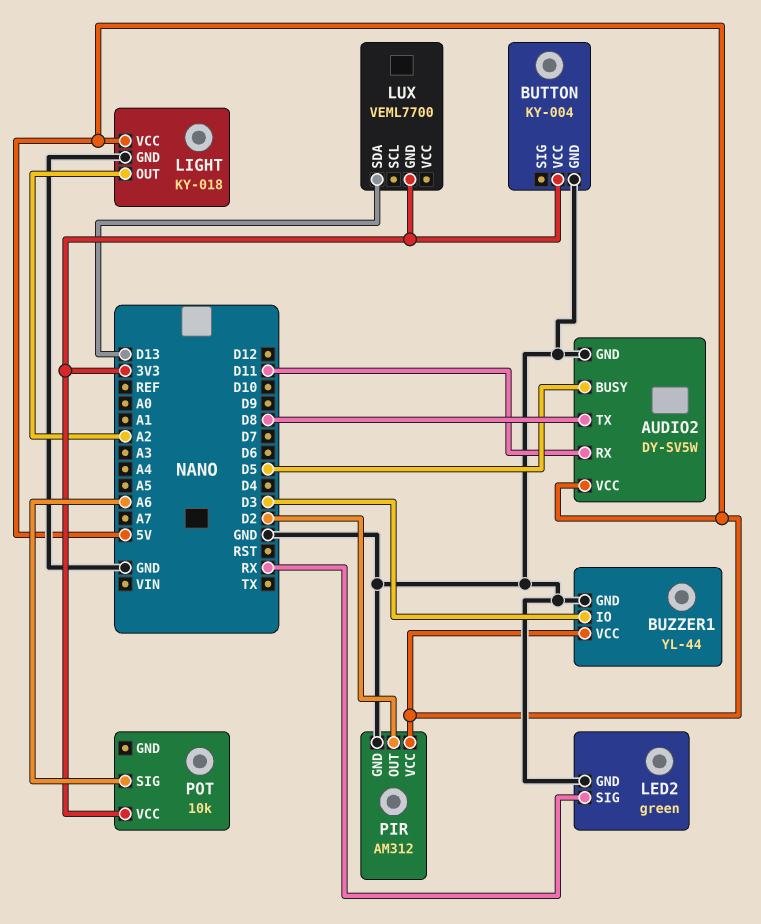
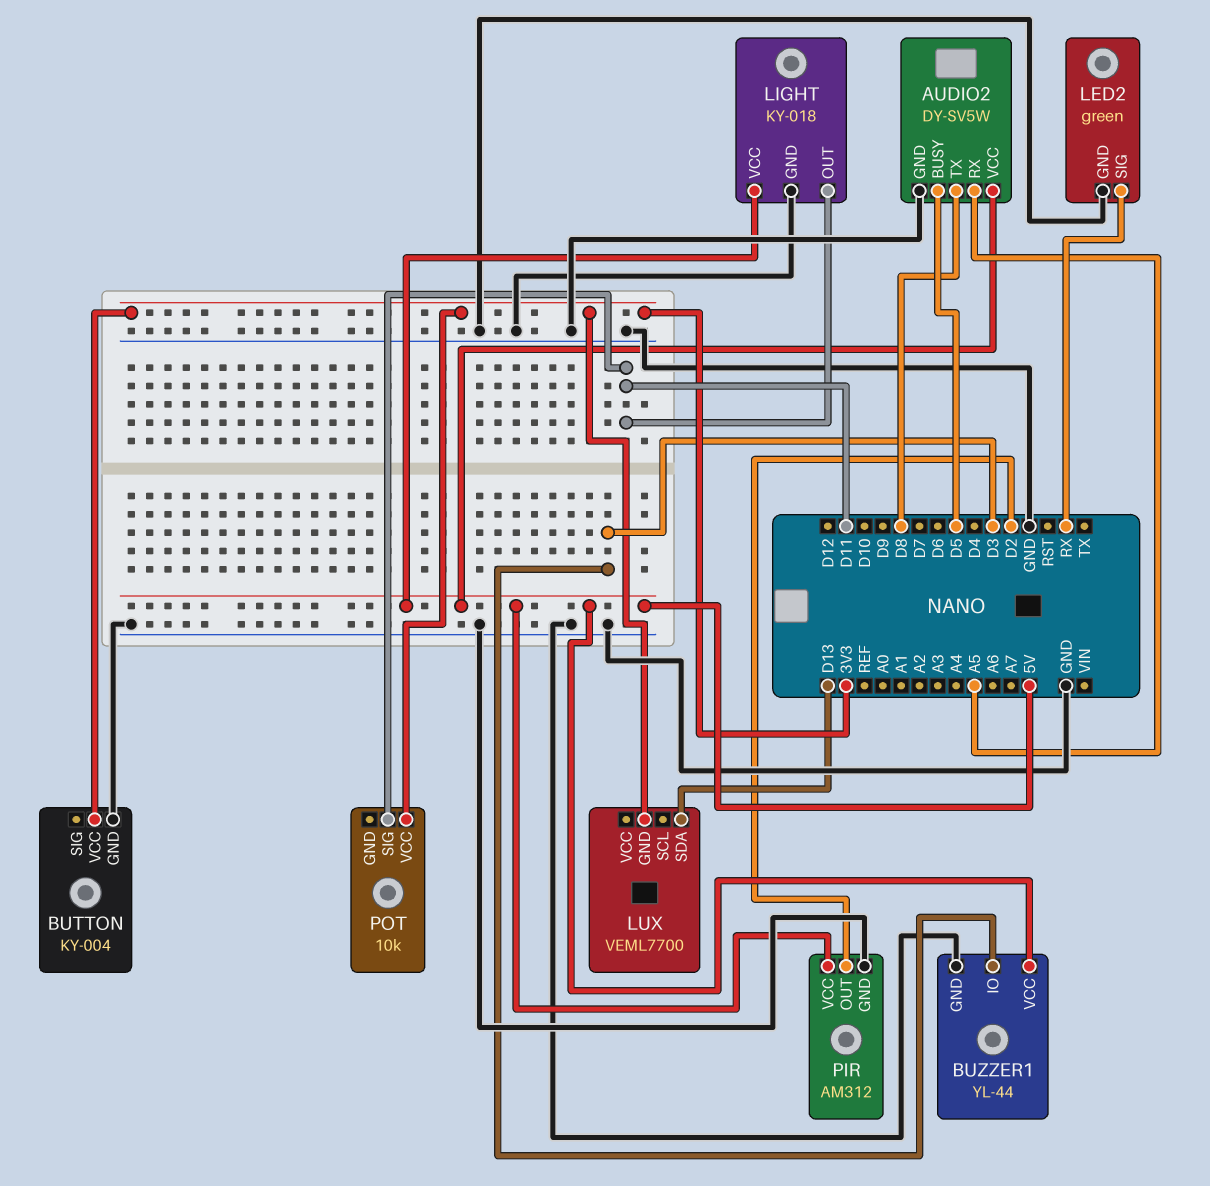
AUDIO2 pin RX: D11 -> A5
LIGHT pin OUT: A2 -> D11
POT pin SIG: A6 -> D11

